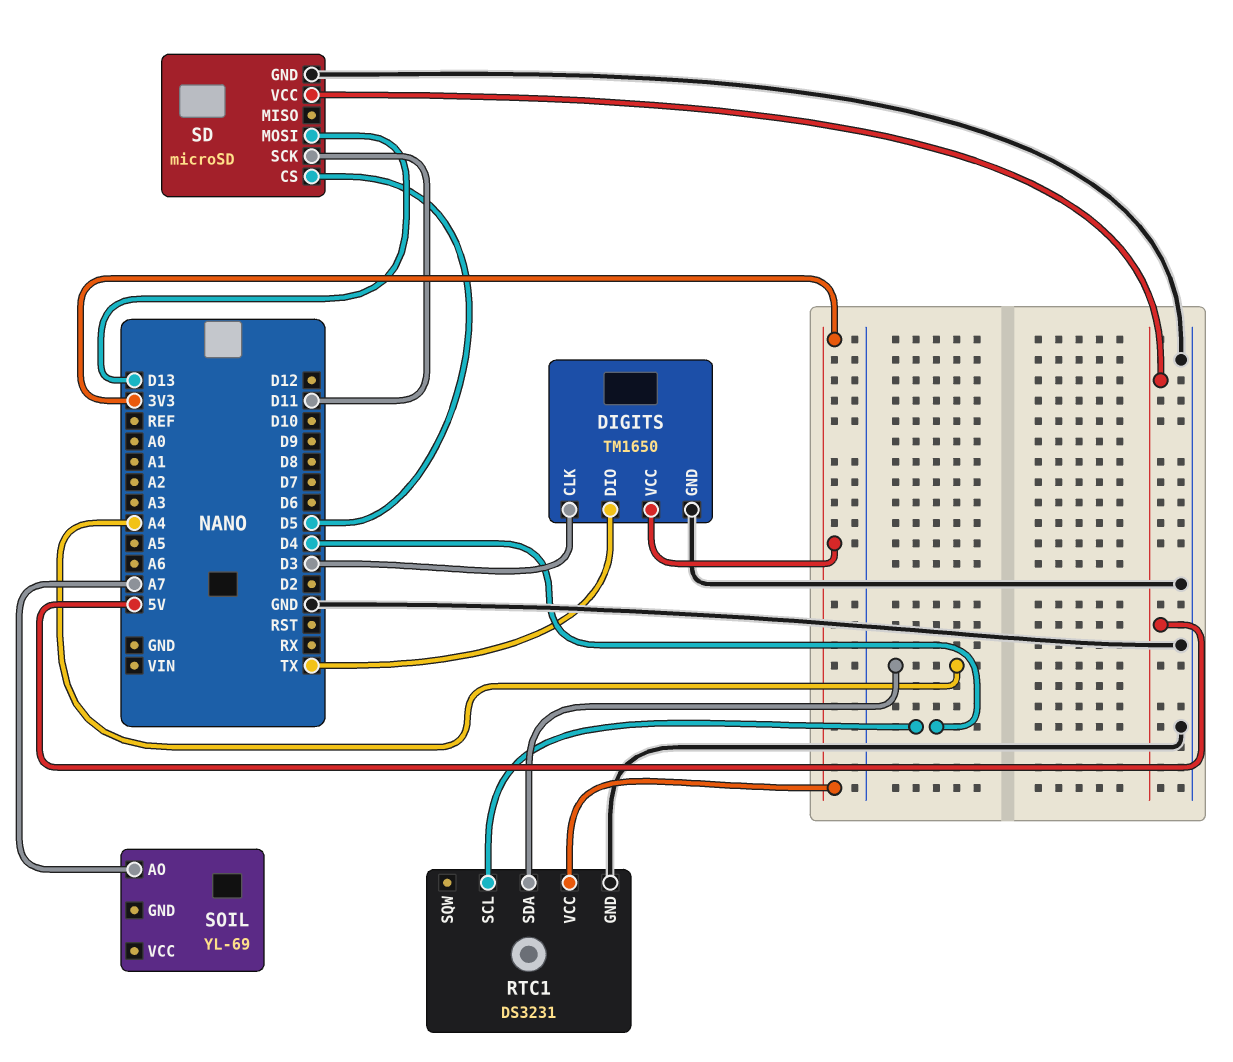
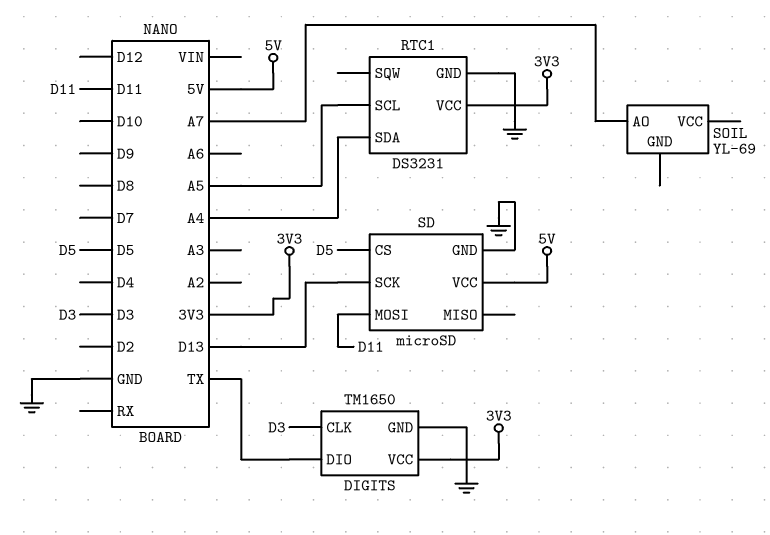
RTC1 pin SCL: D4 -> A5
SD pin MOSI: D13 -> D11
SD pin SCK: D11 -> D13

